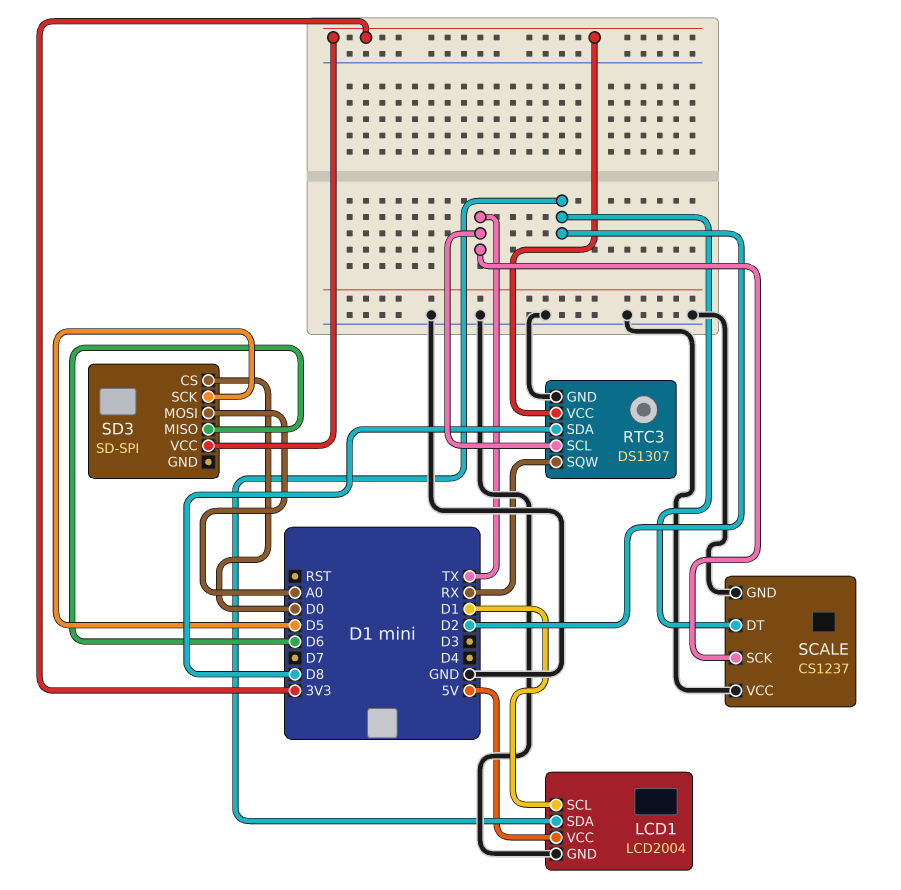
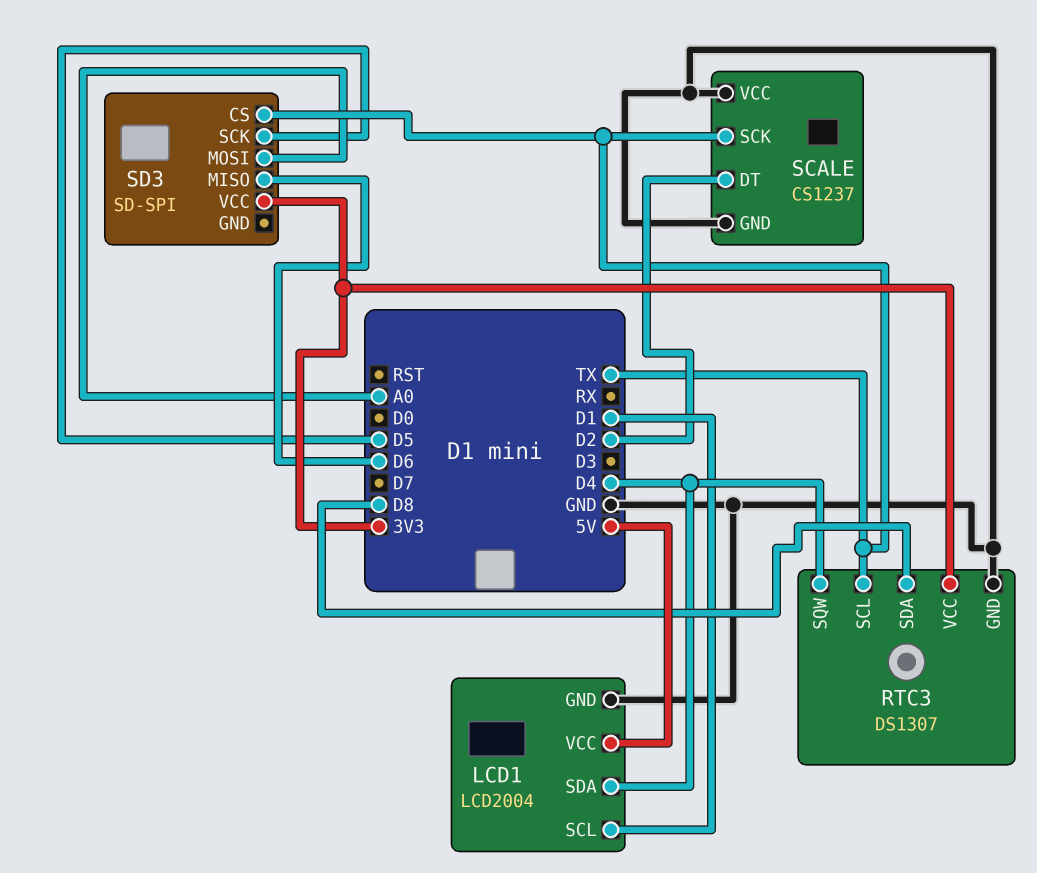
LCD1 pin SDA: D2 -> D4
RTC3 pin SQW: RX -> D4
SD3 pin CS: D0 -> TX

